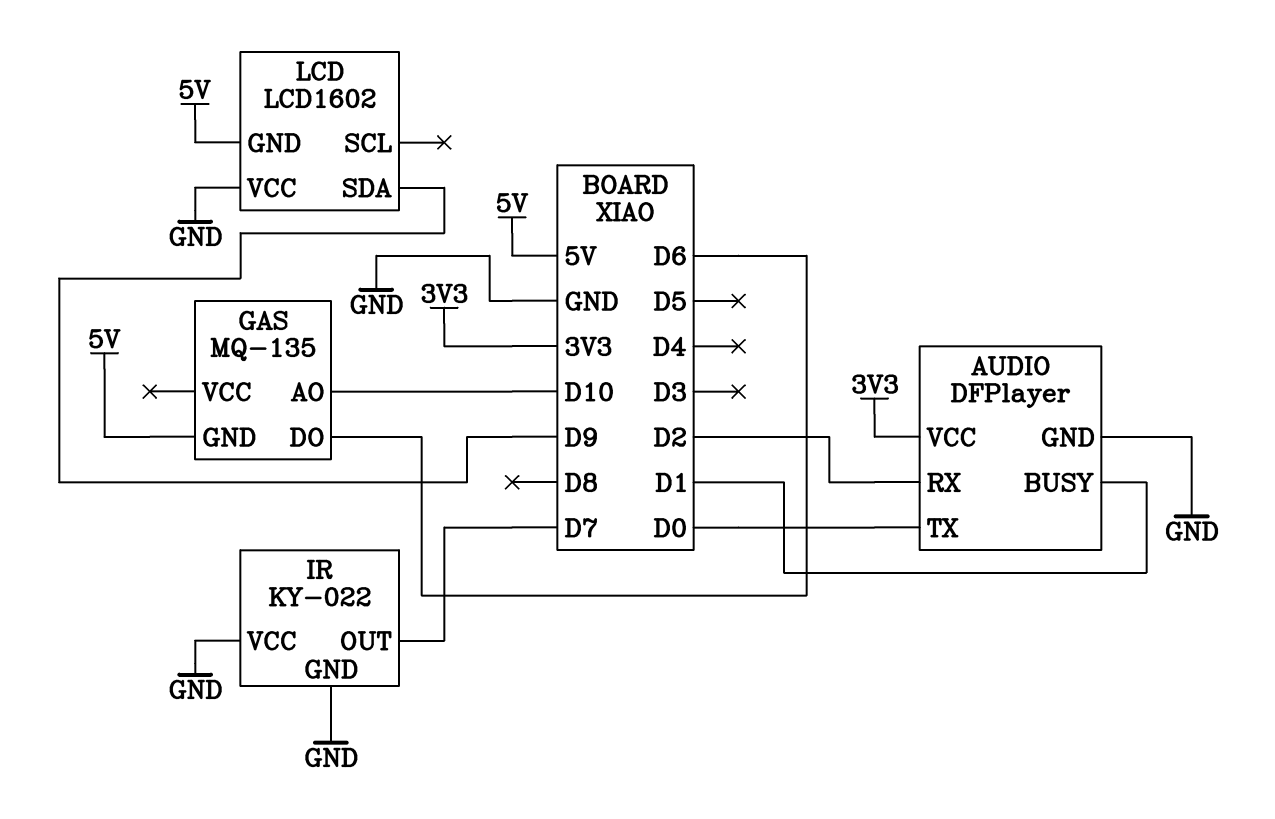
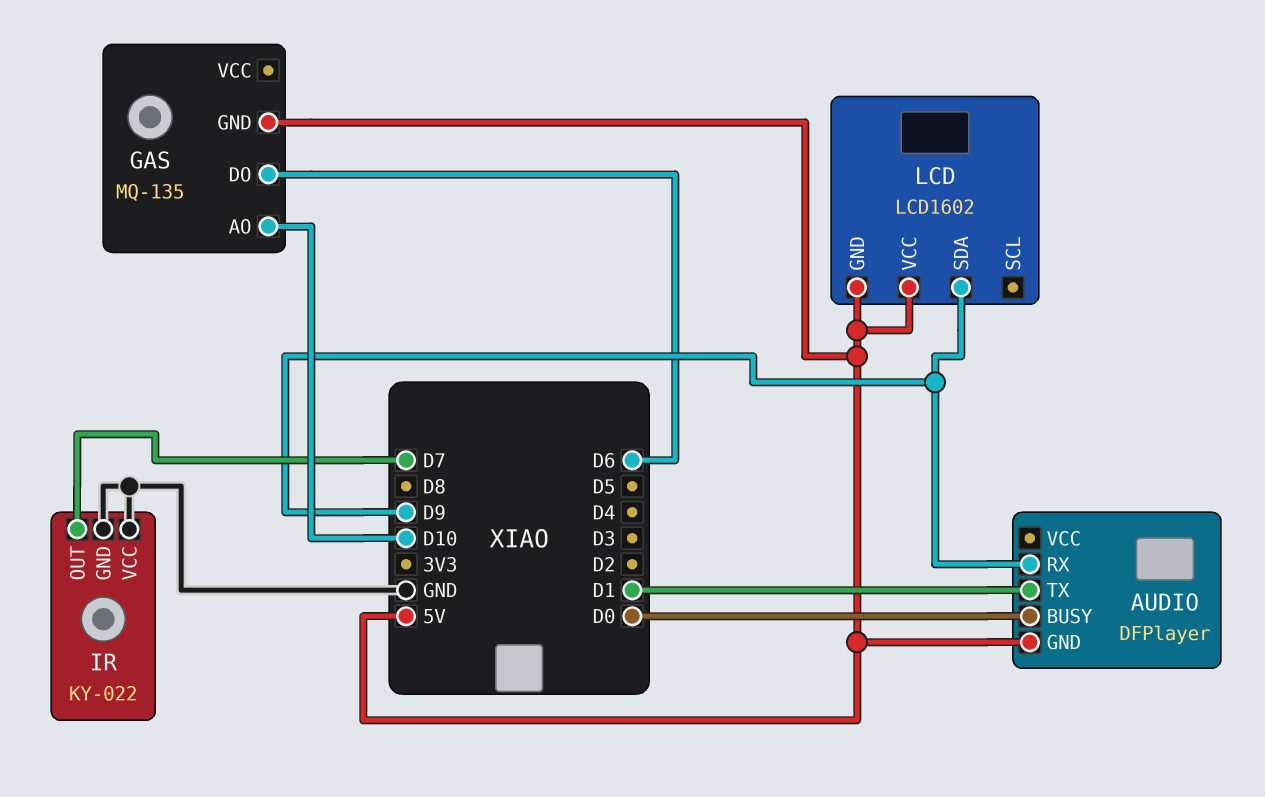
AUDIO pin BUSY: D1 -> D0
AUDIO pin GND: GND -> 5V
AUDIO pin RX: D2 -> D9
AUDIO pin TX: D0 -> D1
AUDIO pin VCC: 3V3 -> none
LCD pin VCC: GND -> 5V

